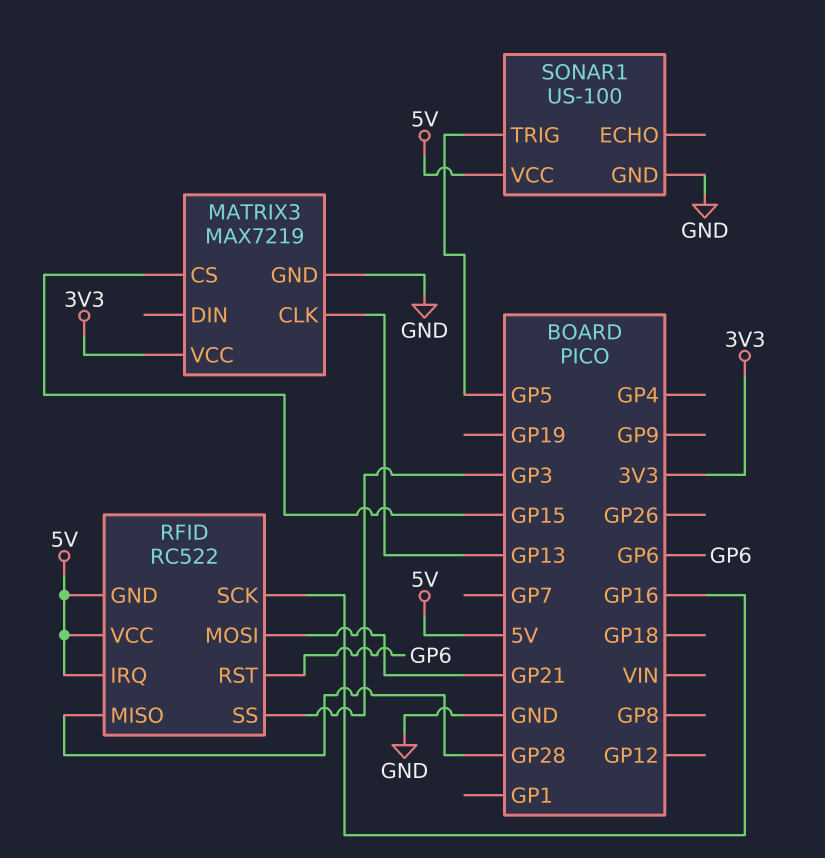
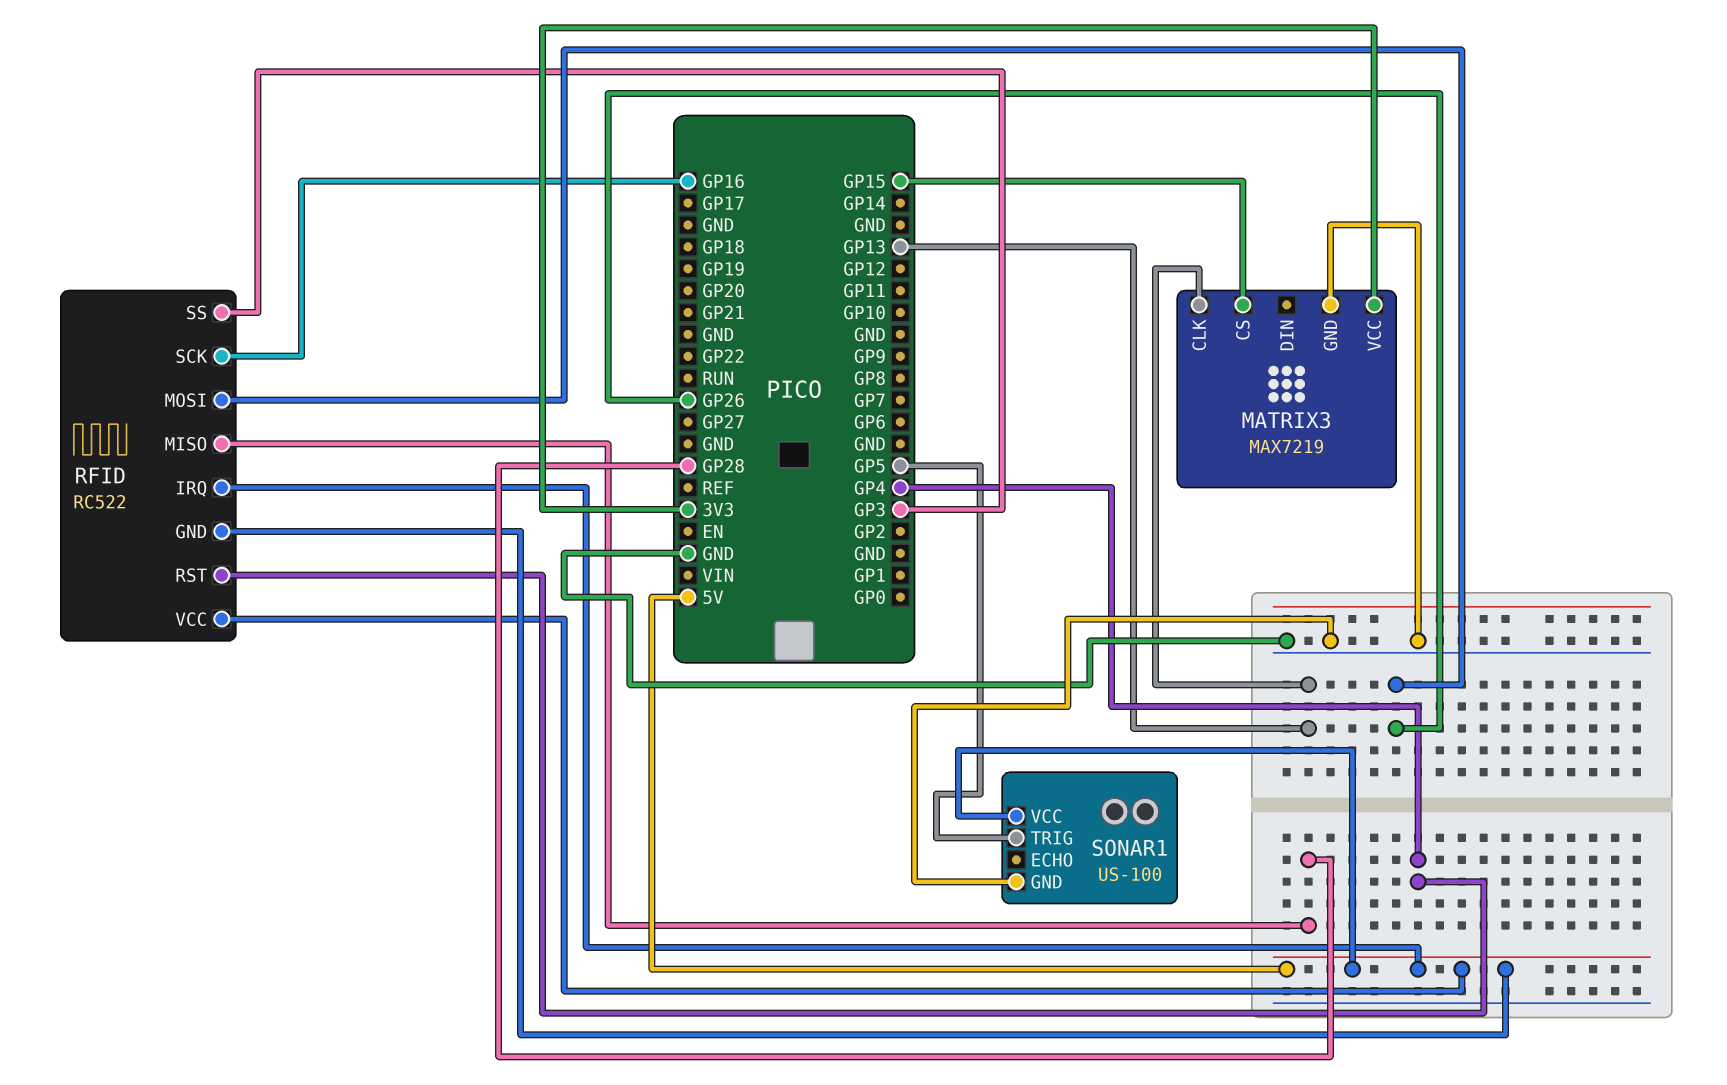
RFID pin MOSI: GP21 -> GP26
RFID pin RST: GP6 -> GP4

